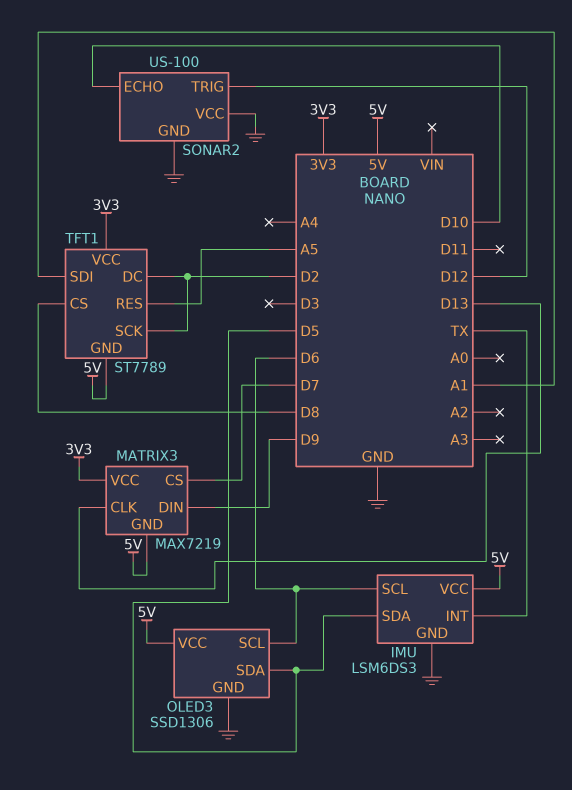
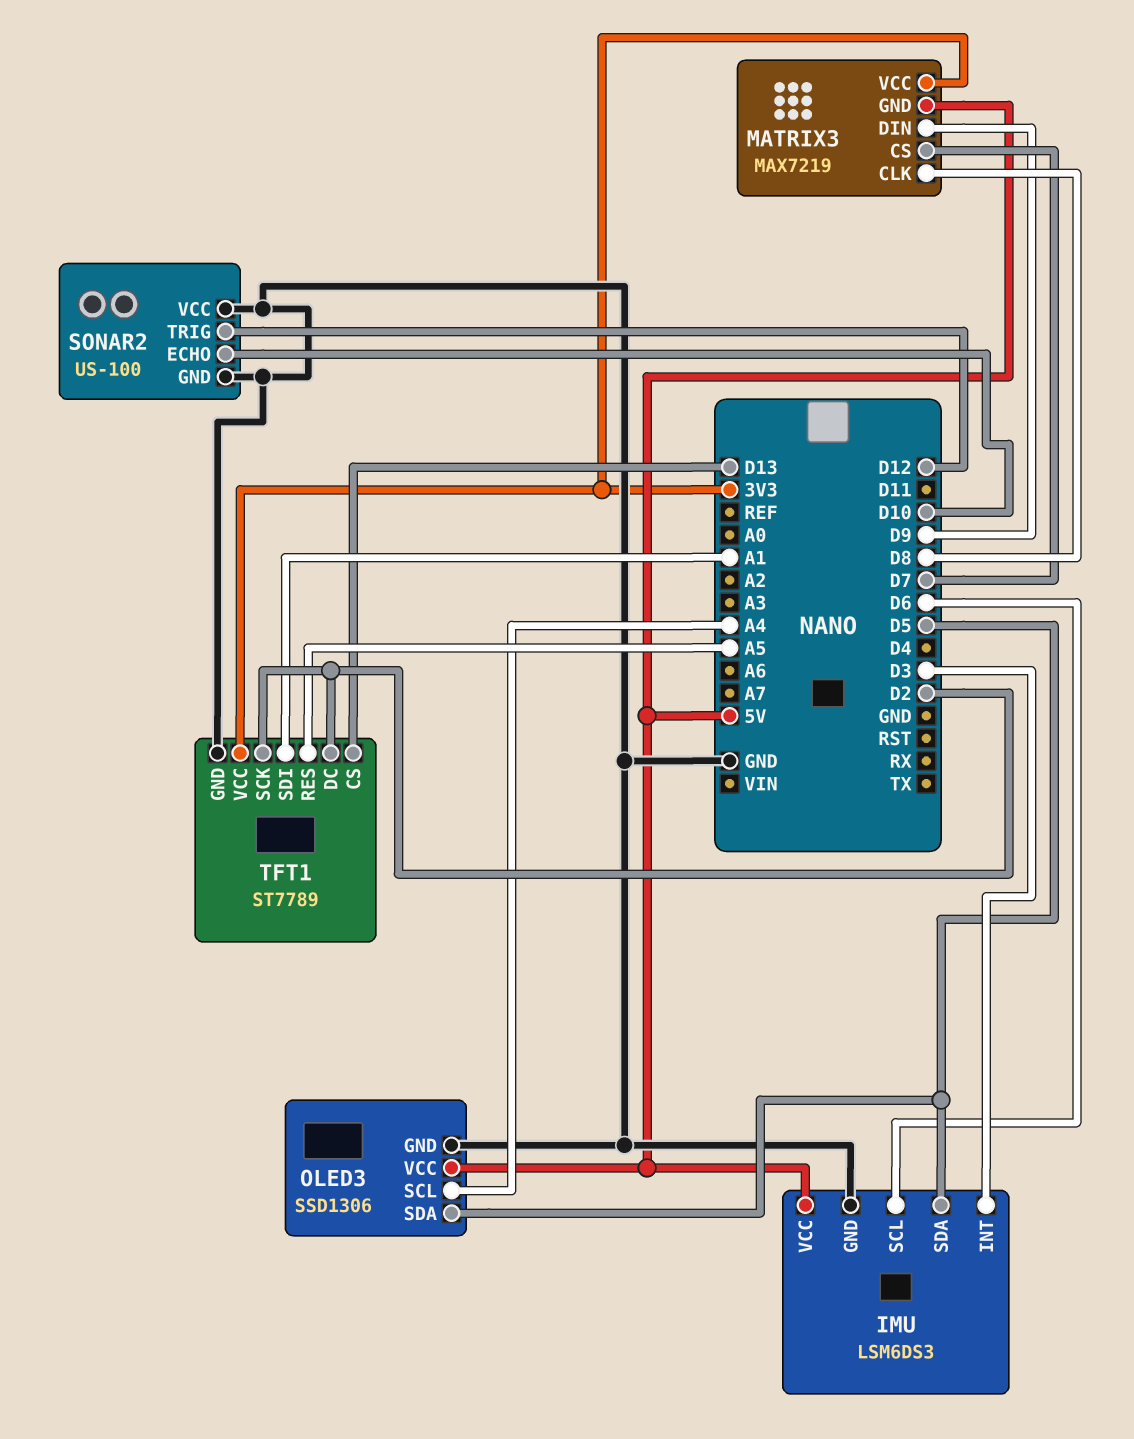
IMU pin INT: TX -> D3
MATRIX3 pin CLK: D13 -> D8
OLED3 pin SCL: D6 -> A4
TFT1 pin CS: D8 -> D13
TFT1 pin GND: 5V -> GND

